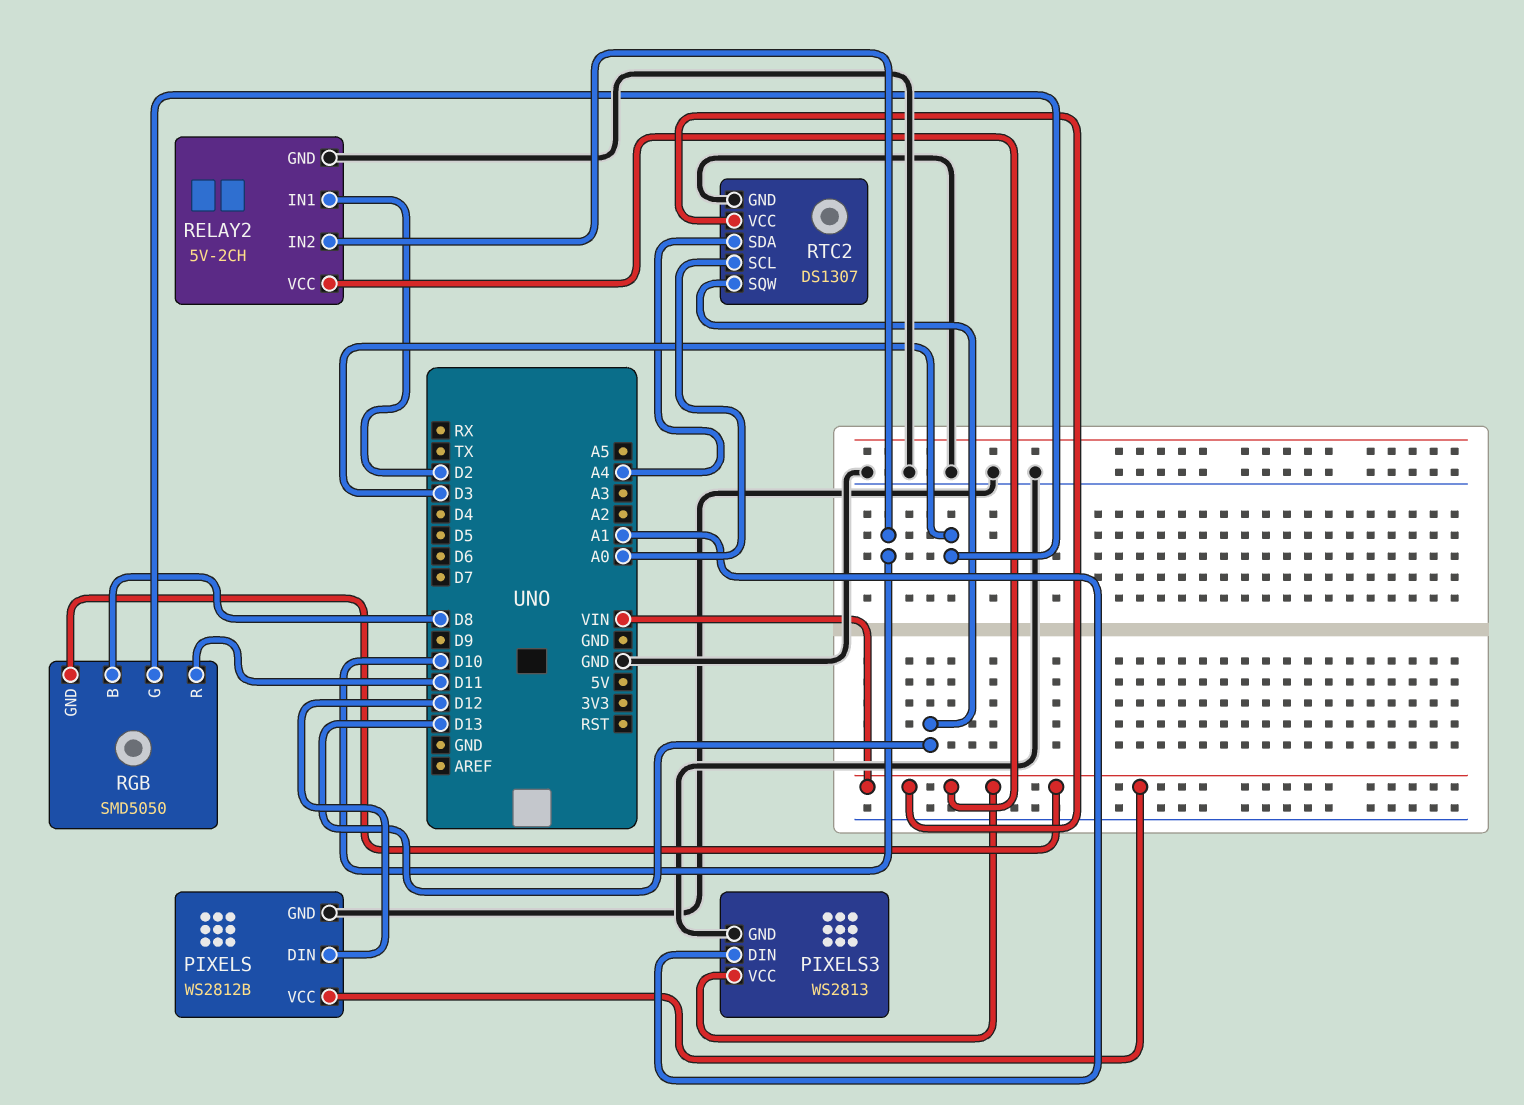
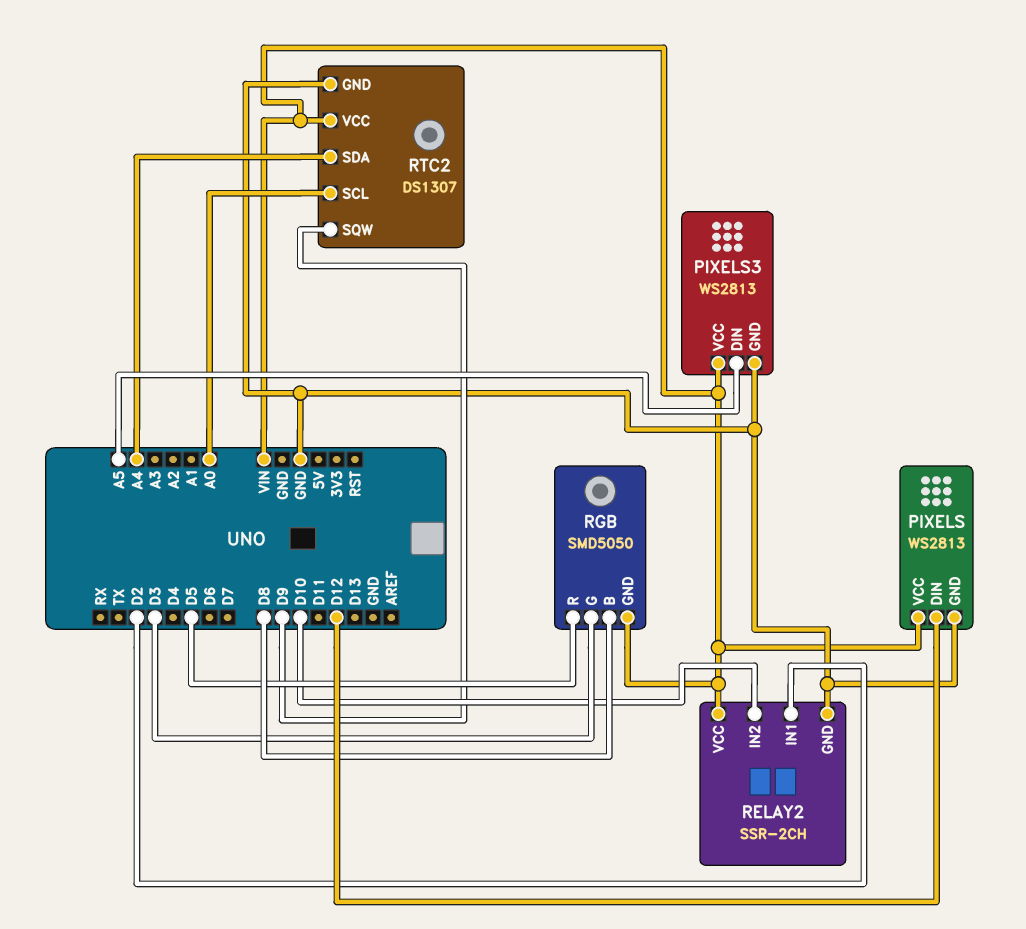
PIXELS: WS2812B -> WS2813
PIXELS3 pin DIN: A1 -> A5
RELAY2: 5V-2CH -> SSR-2CH
RGB pin R: D11 -> D5
RTC2 pin SQW: D13 -> D9

